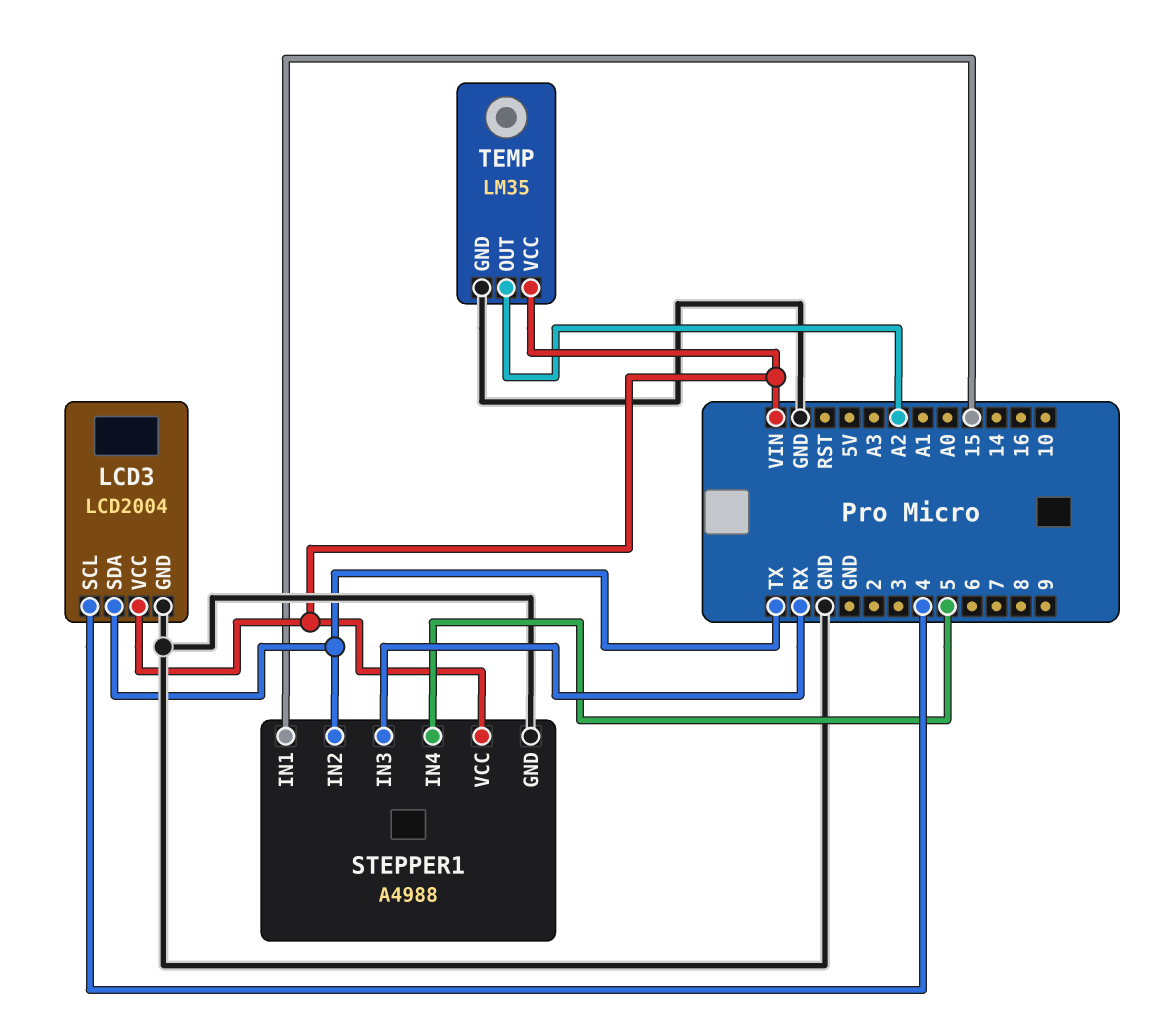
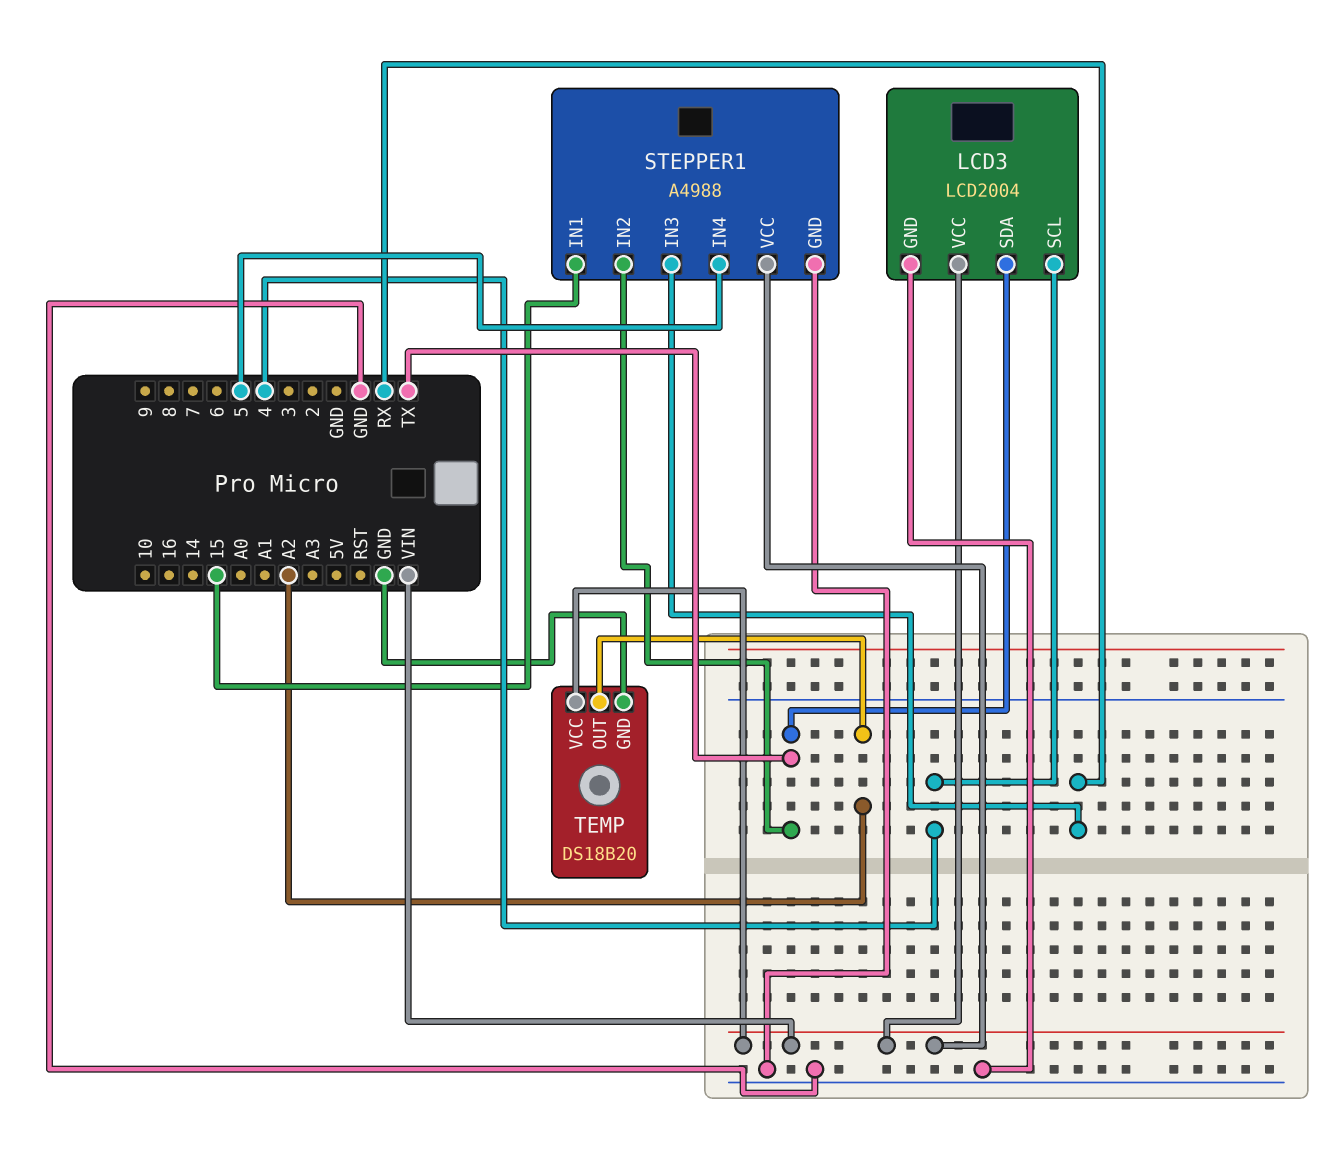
TEMP: LM35 -> DS18B20

